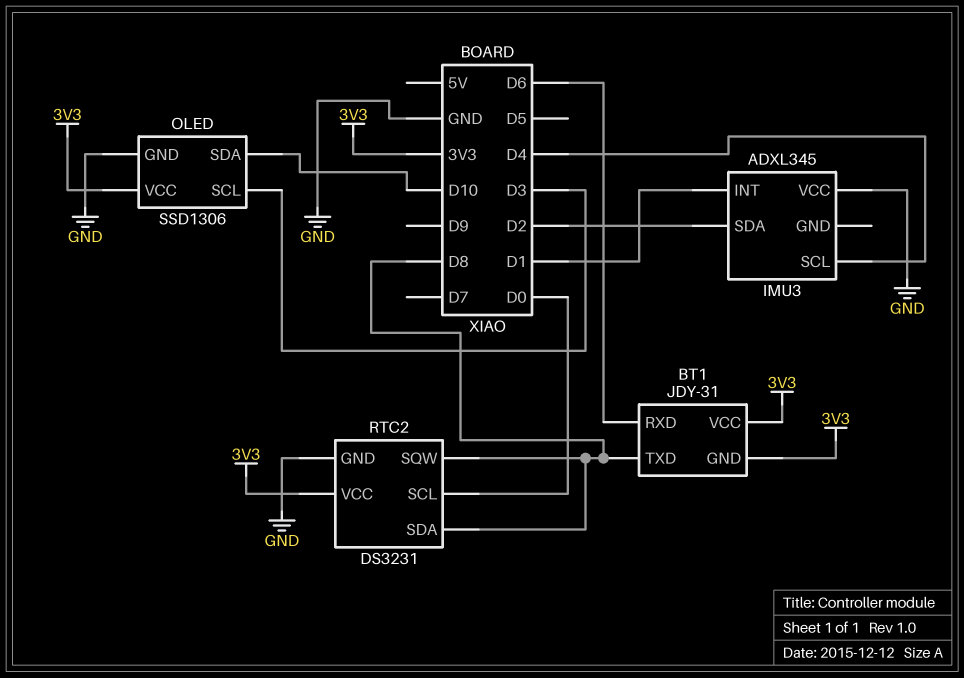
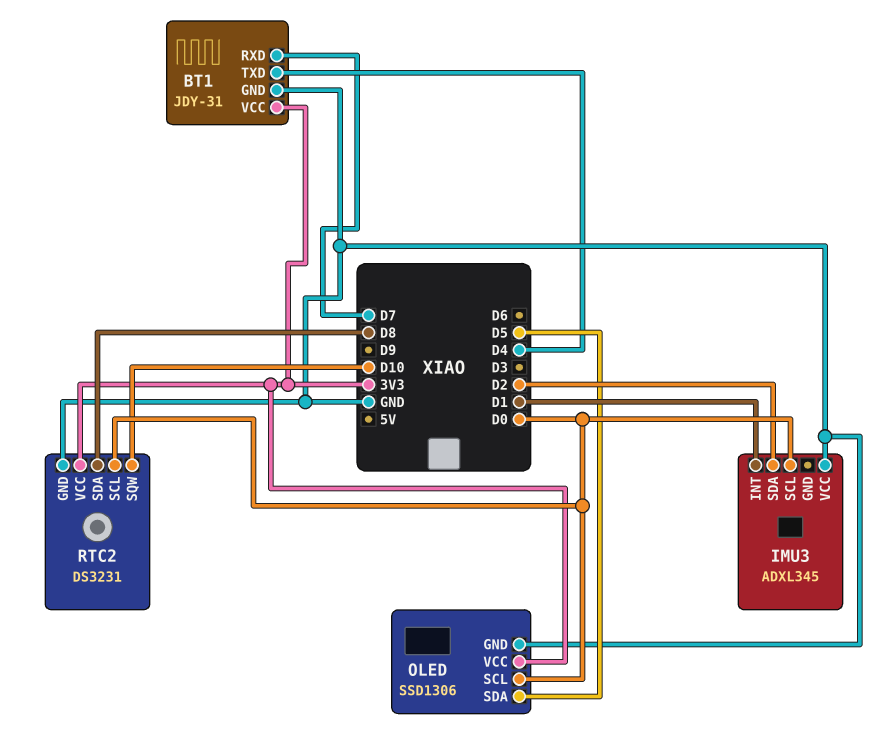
BT1 pin GND: 3V3 -> GND
BT1 pin RXD: D6 -> D7
BT1 pin TXD: D8 -> D4
IMU3 pin SCL: D4 -> D0
OLED pin SCL: D3 -> D0
OLED pin SDA: D10 -> D5
RTC2 pin SQW: D8 -> D10

